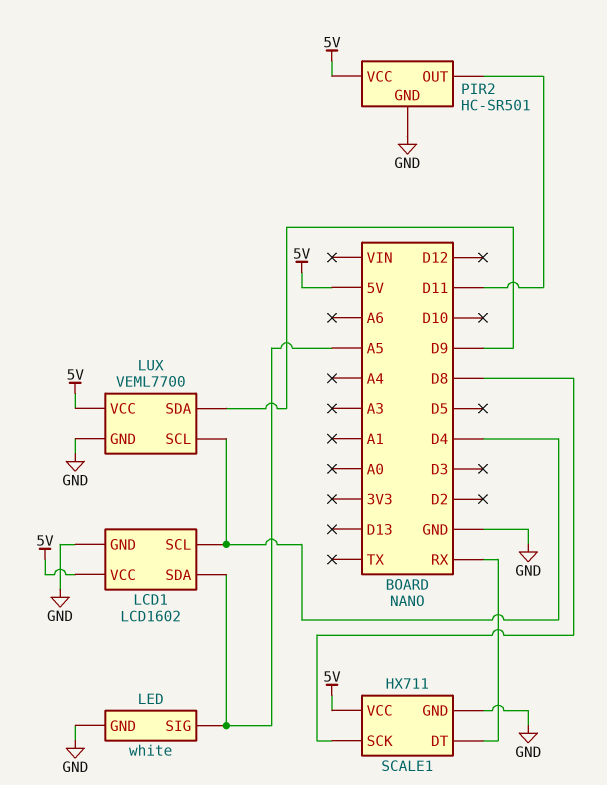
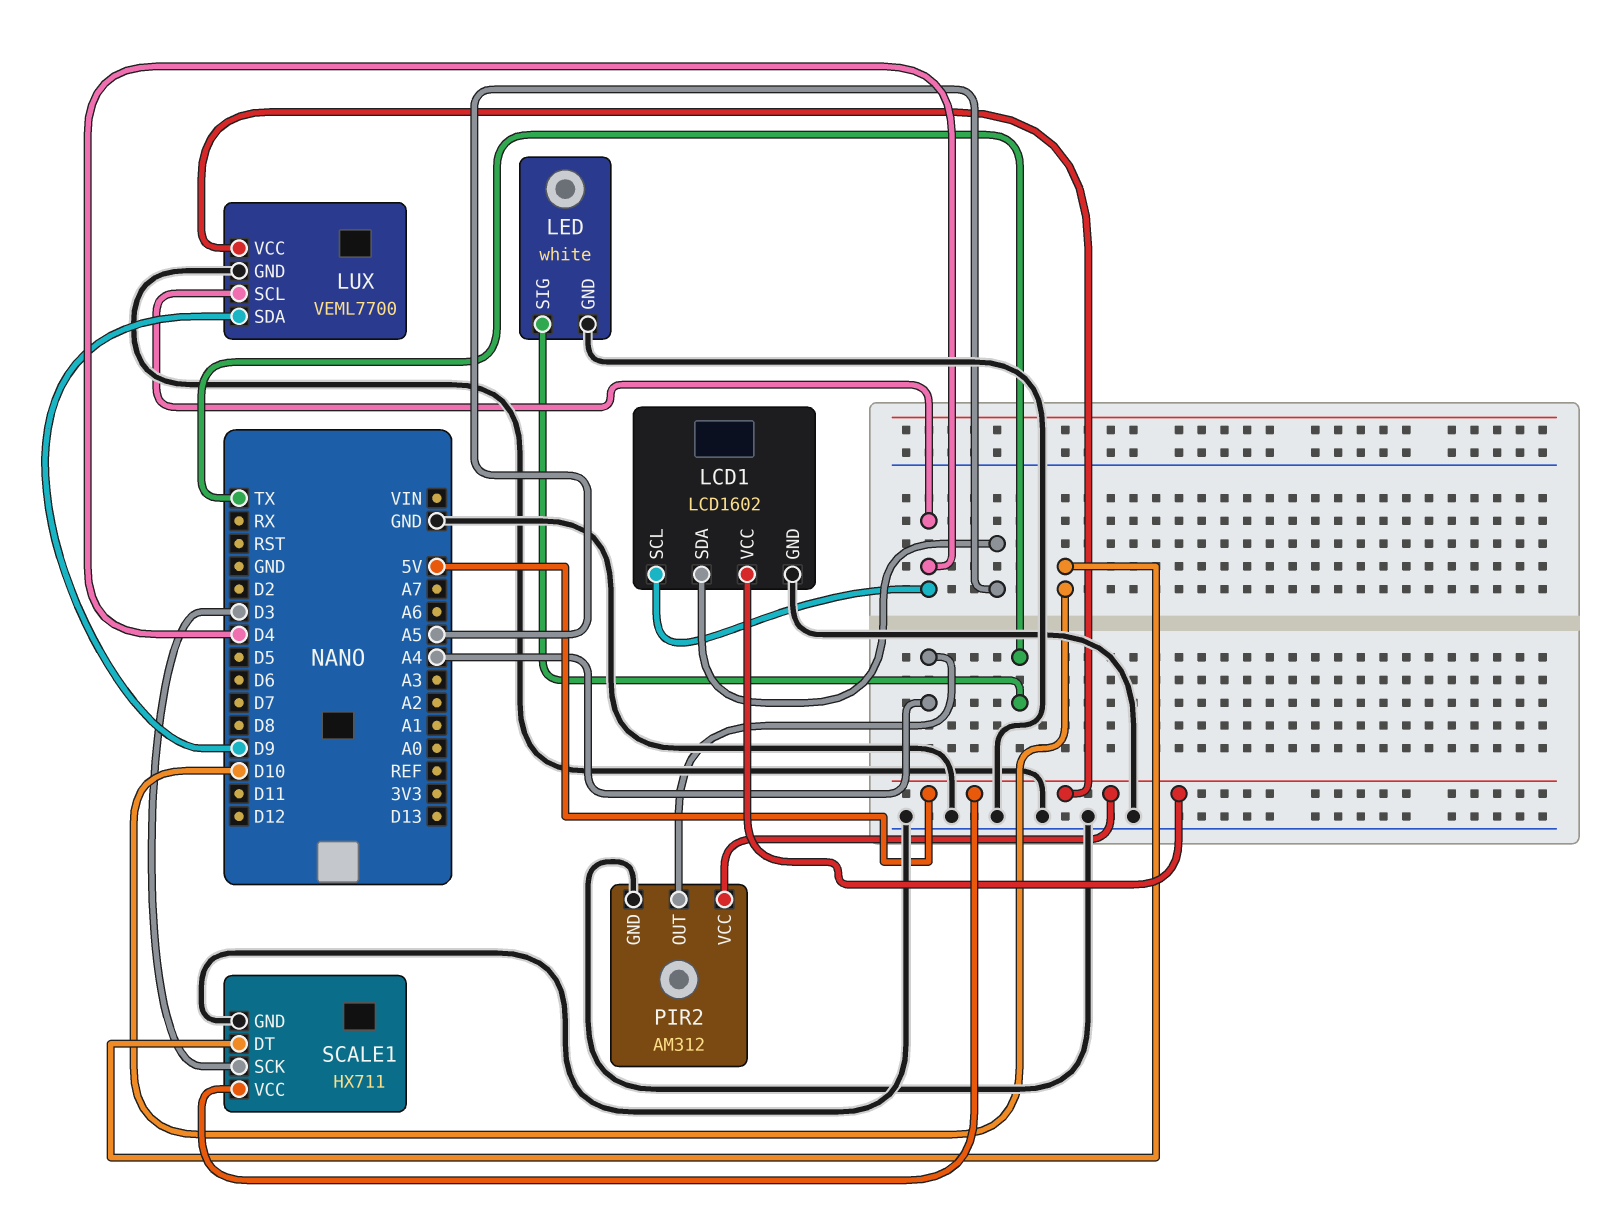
LED pin SIG: A5 -> TX
PIR2: HC-SR501 -> AM312
PIR2 pin OUT: D11 -> A4
SCALE1 pin DT: RX -> D10
SCALE1 pin SCK: D8 -> D3

